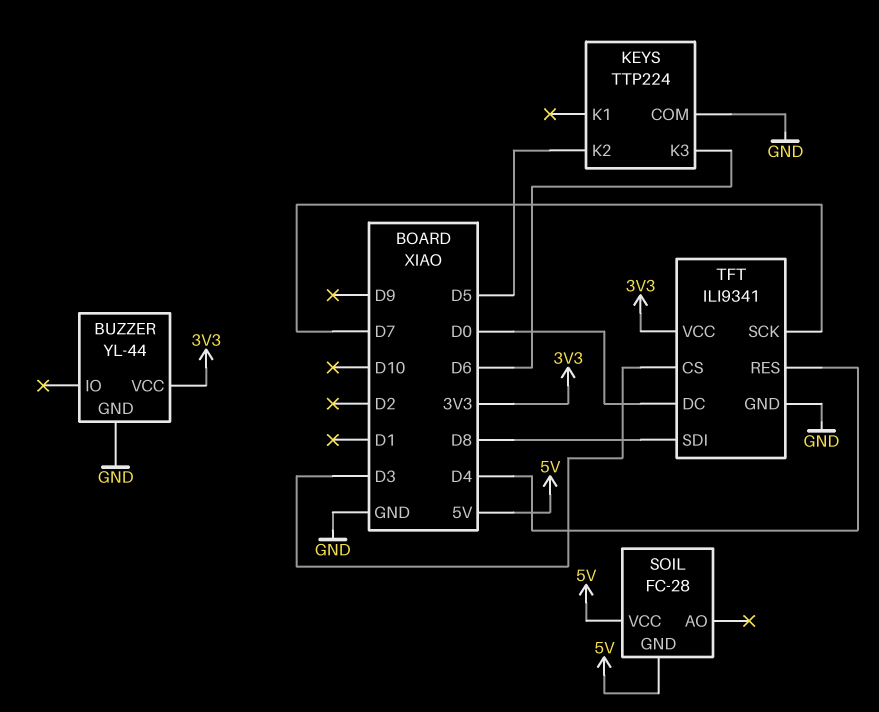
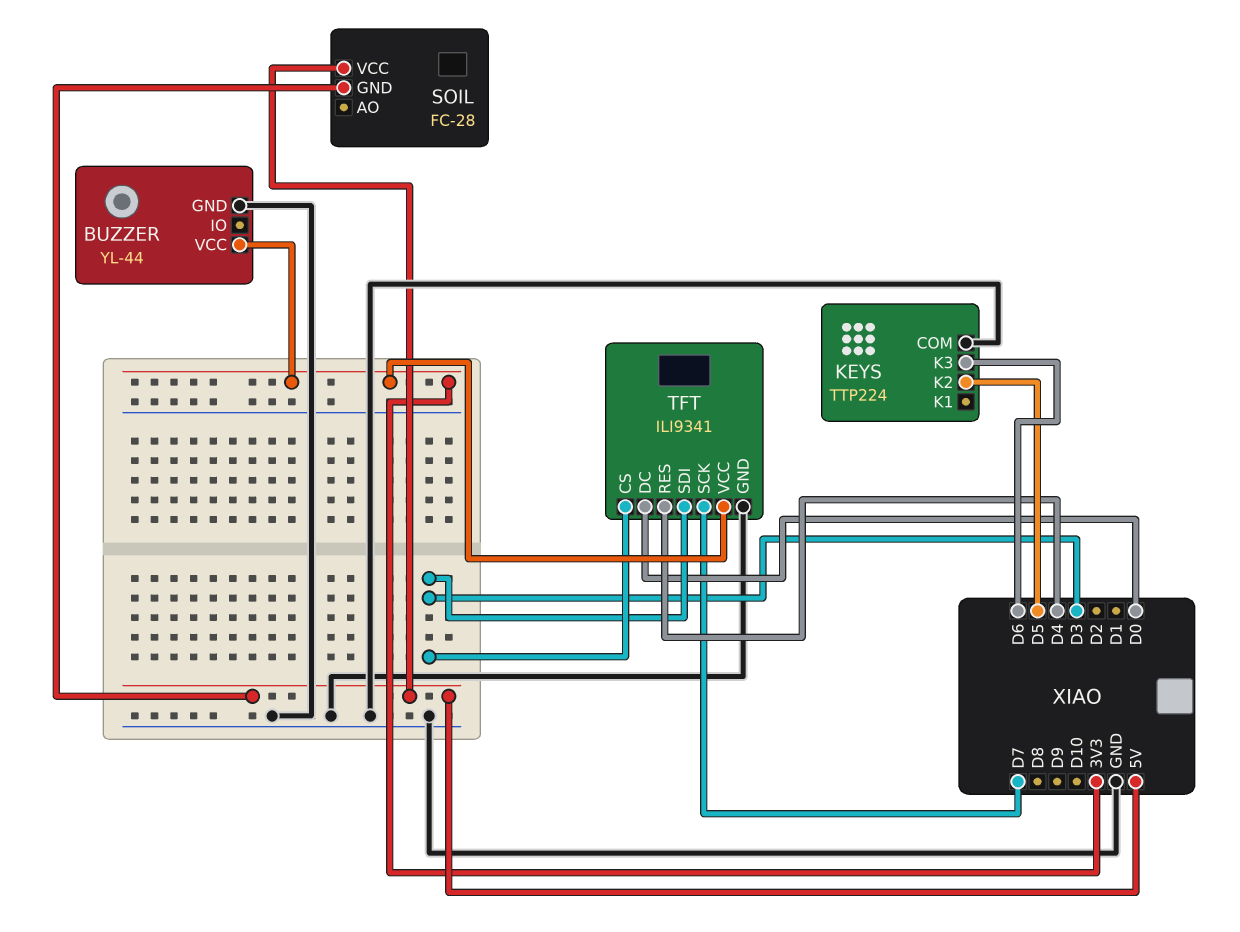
TFT pin SDI: D8 -> D3

